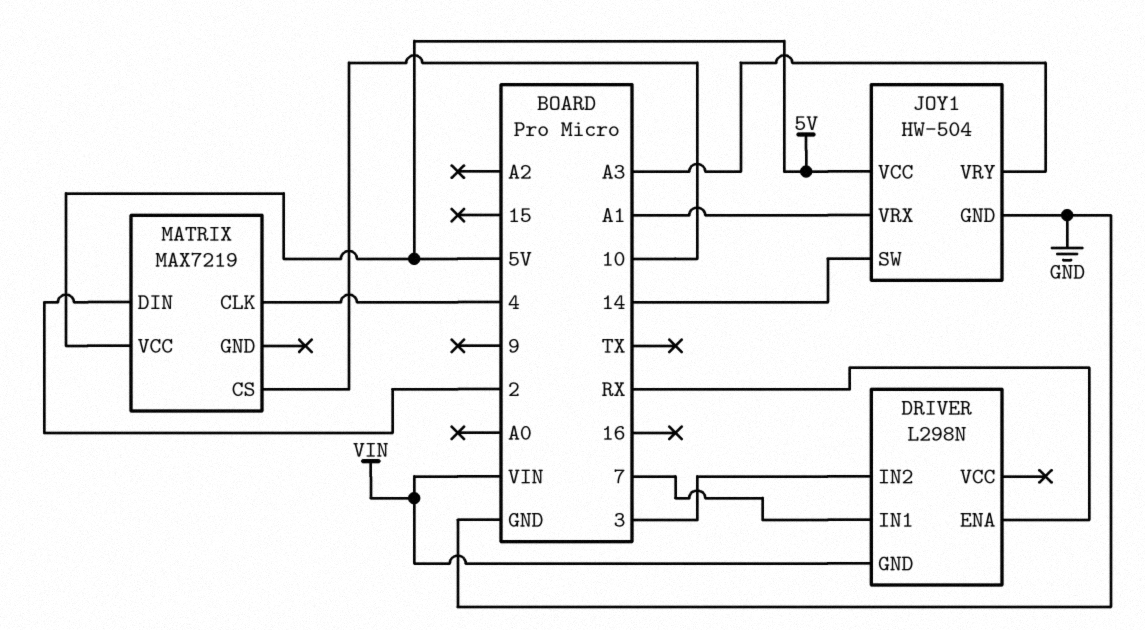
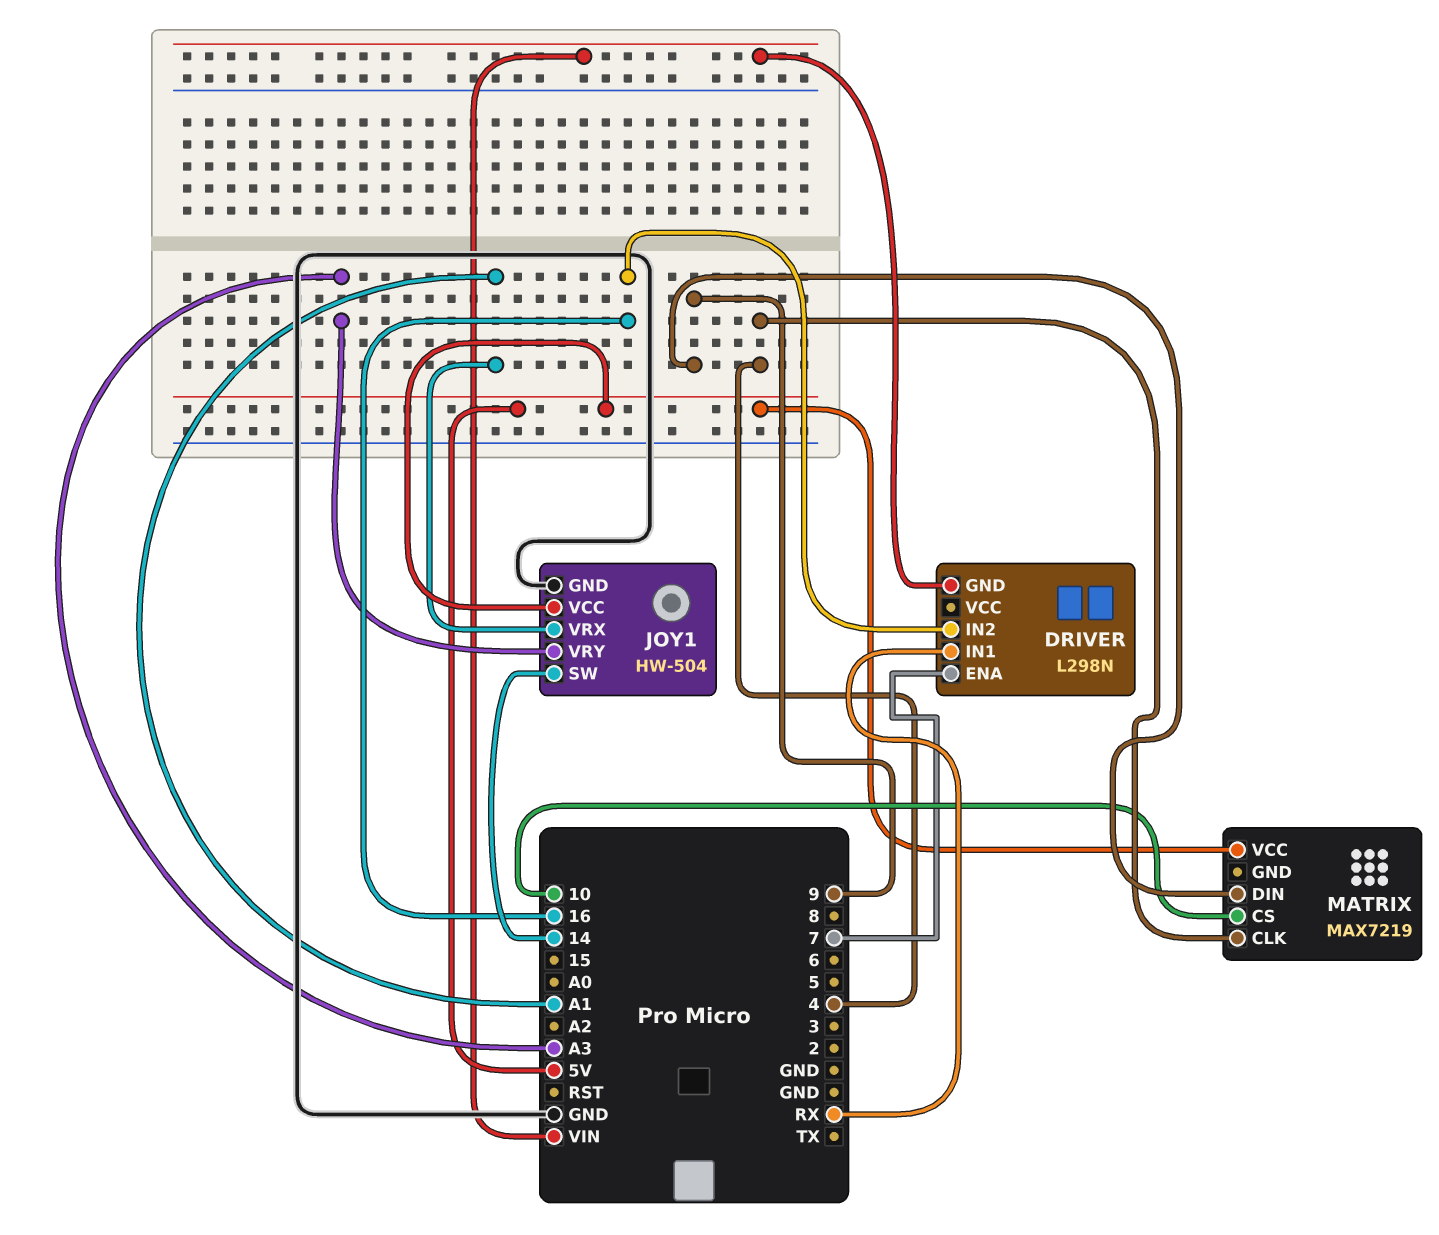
DRIVER pin ENA: RX -> 7
DRIVER pin IN1: 7 -> RX
DRIVER pin IN2: 3 -> 16
MATRIX pin DIN: 2 -> 9

